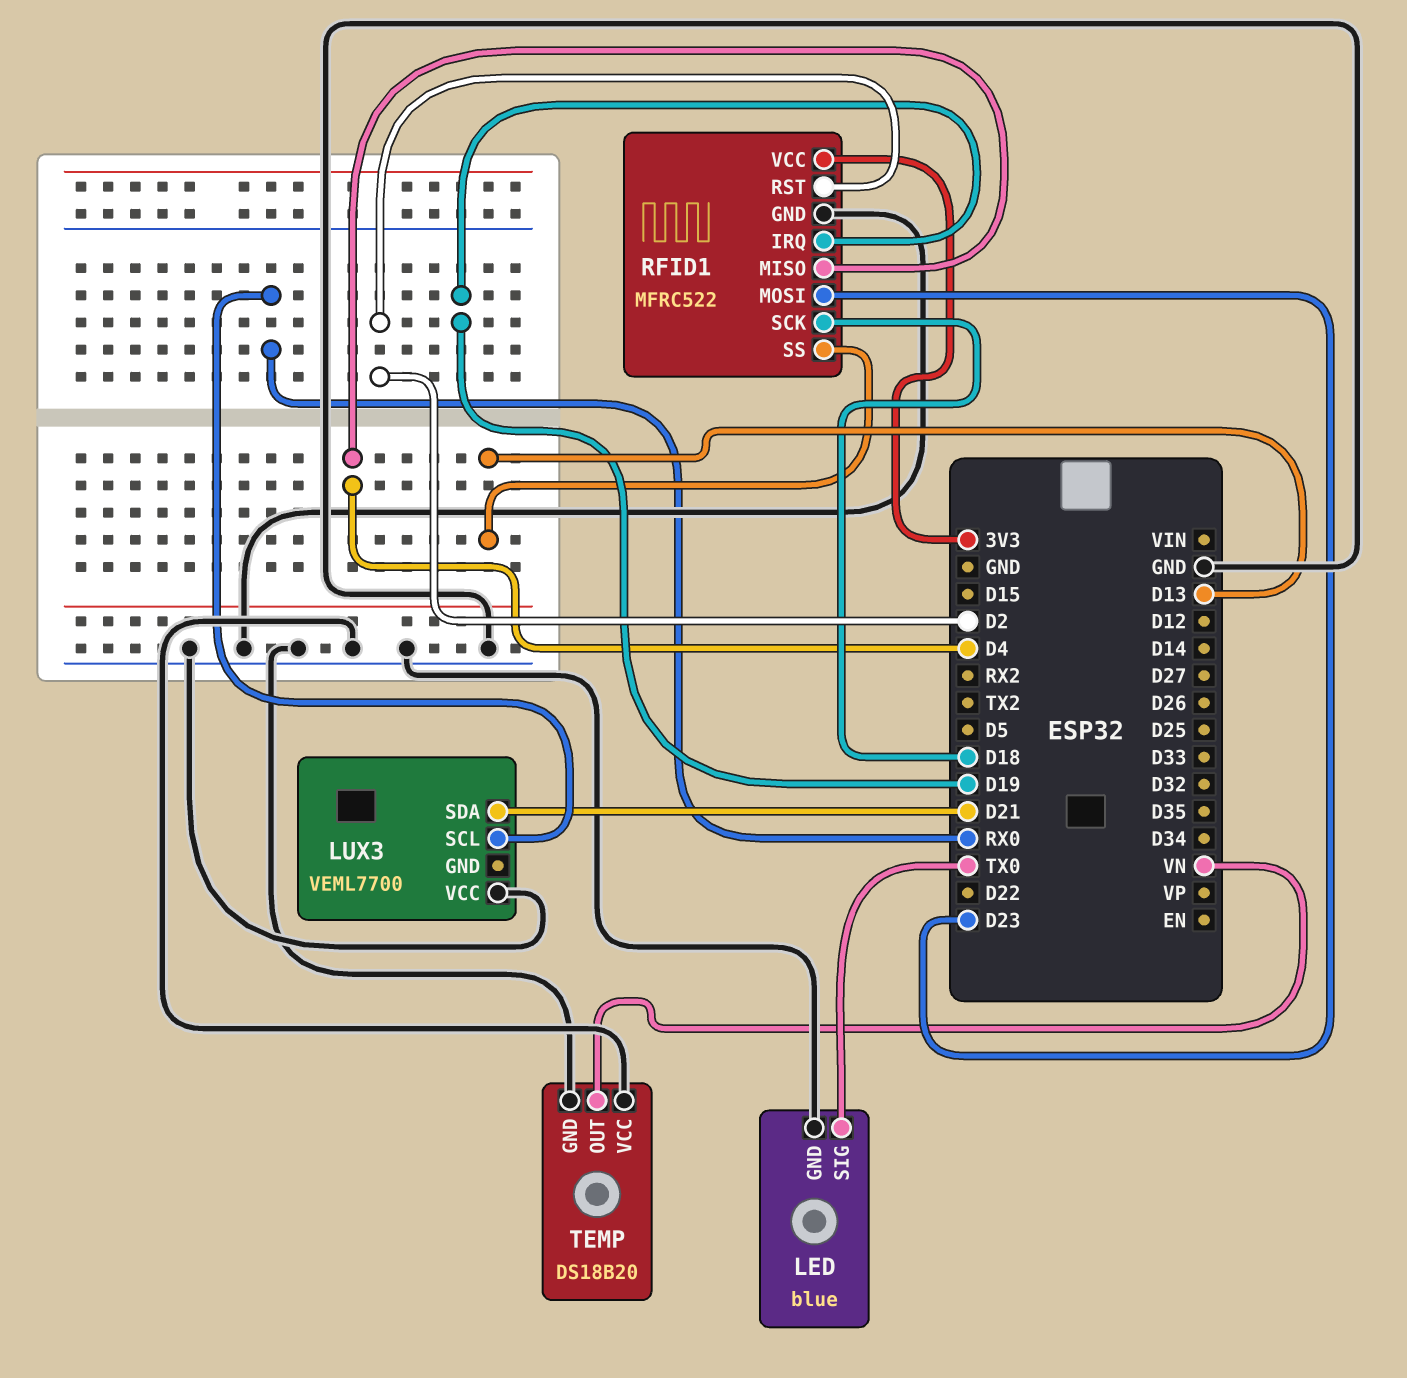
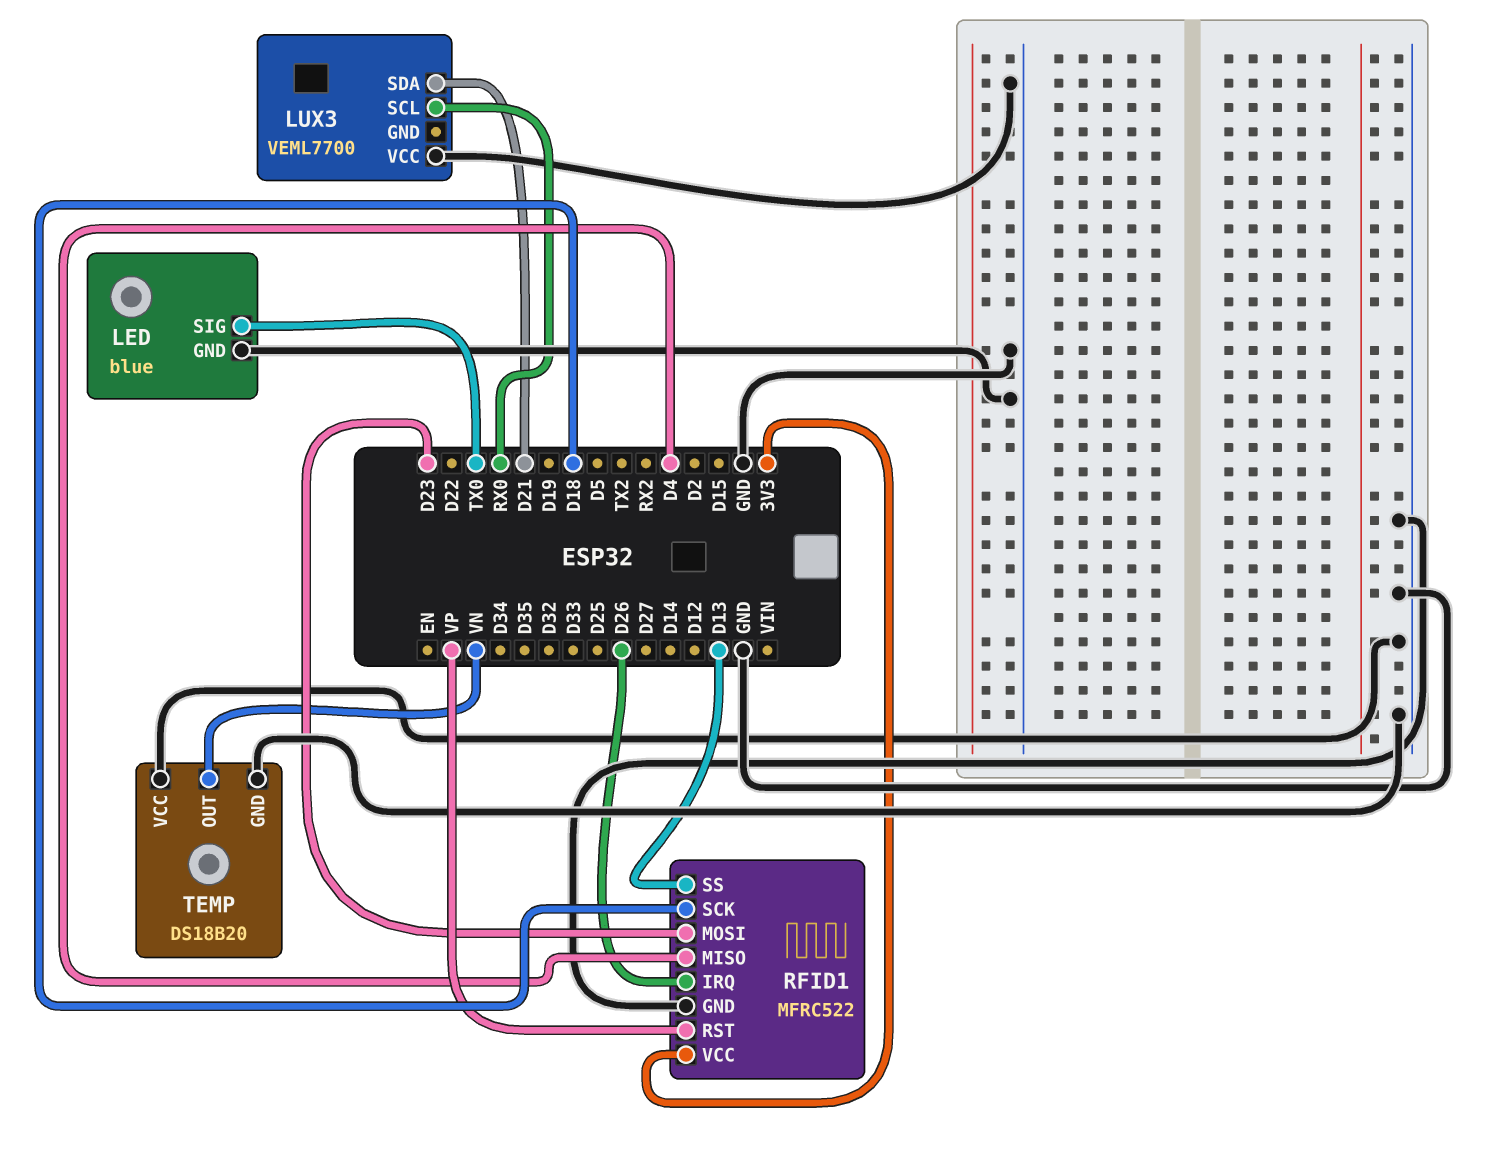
RFID1 pin IRQ: D19 -> D26
RFID1 pin RST: D2 -> VP

